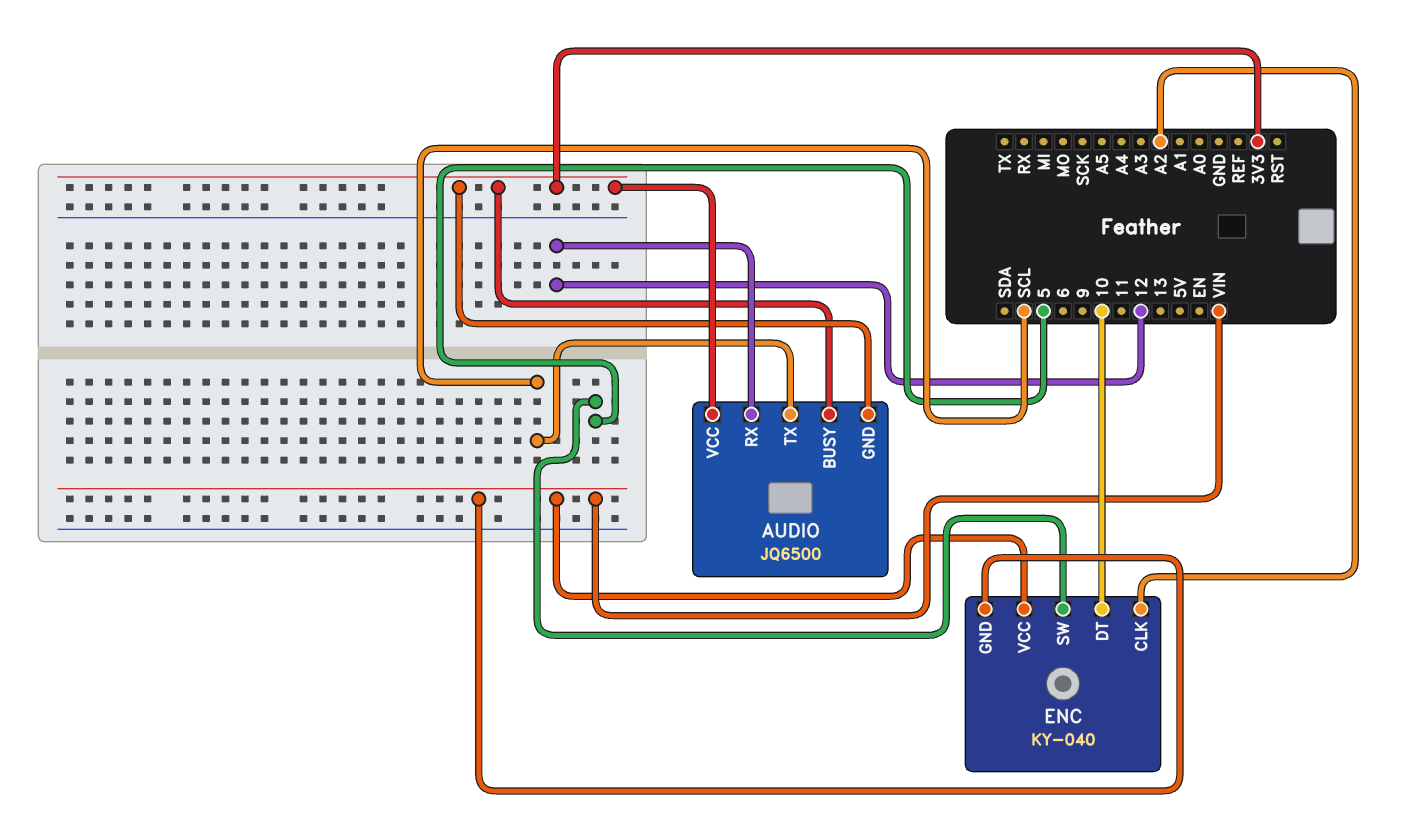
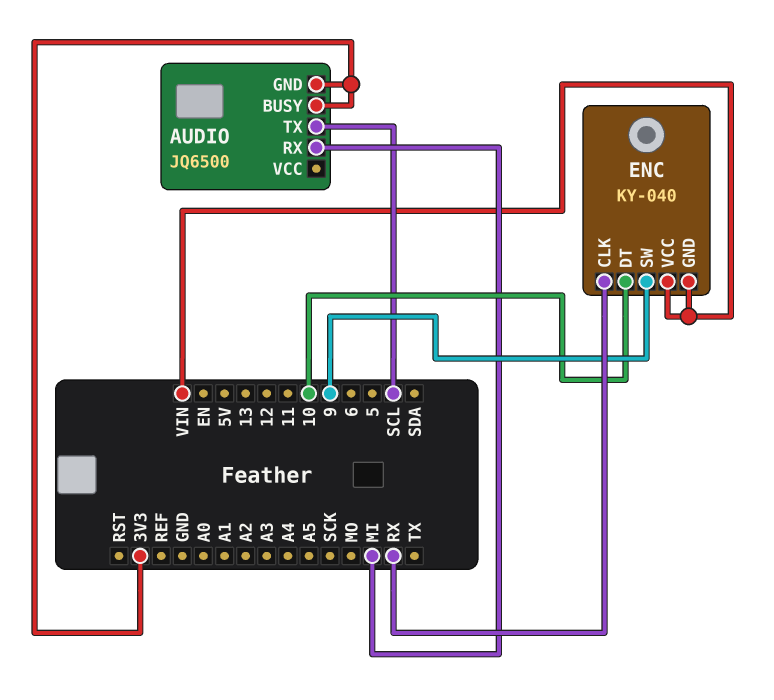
AUDIO pin RX: 12 -> MI
AUDIO pin VCC: 3V3 -> none
ENC pin CLK: A2 -> RX
ENC pin SW: 5 -> 9

